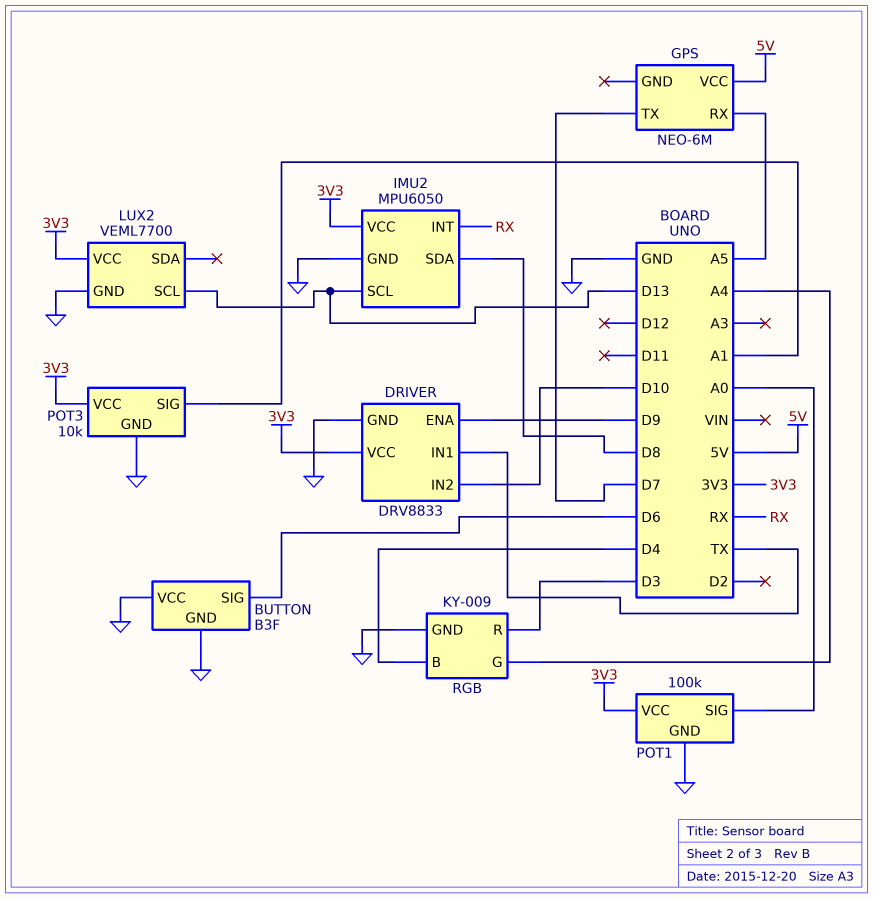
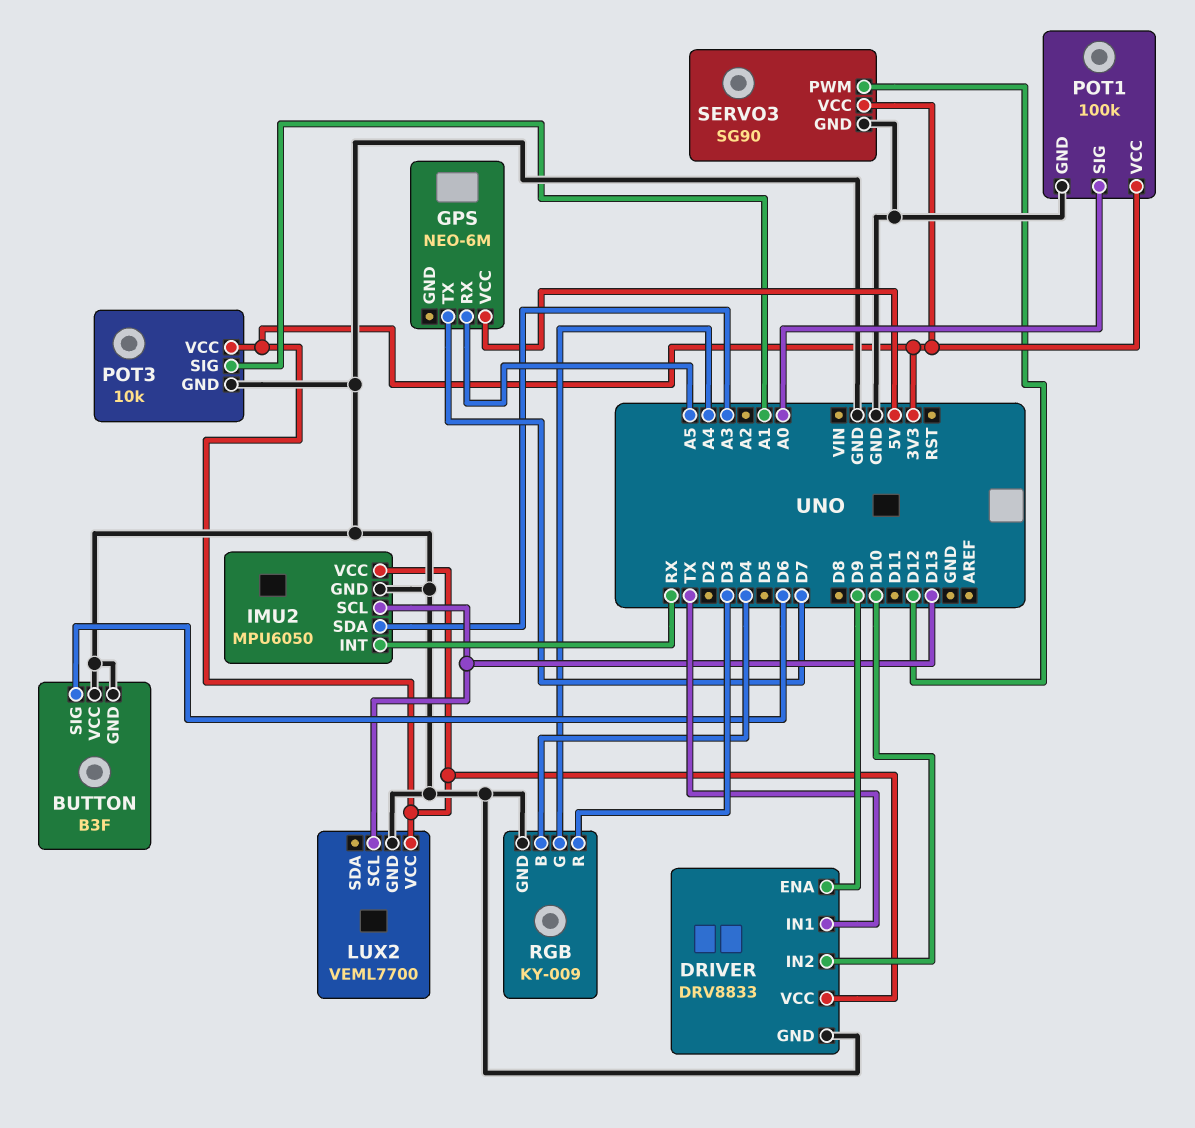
IMU2 pin SDA: D8 -> A3
SERVO3: none -> SG90
SERVO3 pin GND: none -> GND
SERVO3 pin PWM: none -> D12
SERVO3 pin VCC: none -> 3V3

